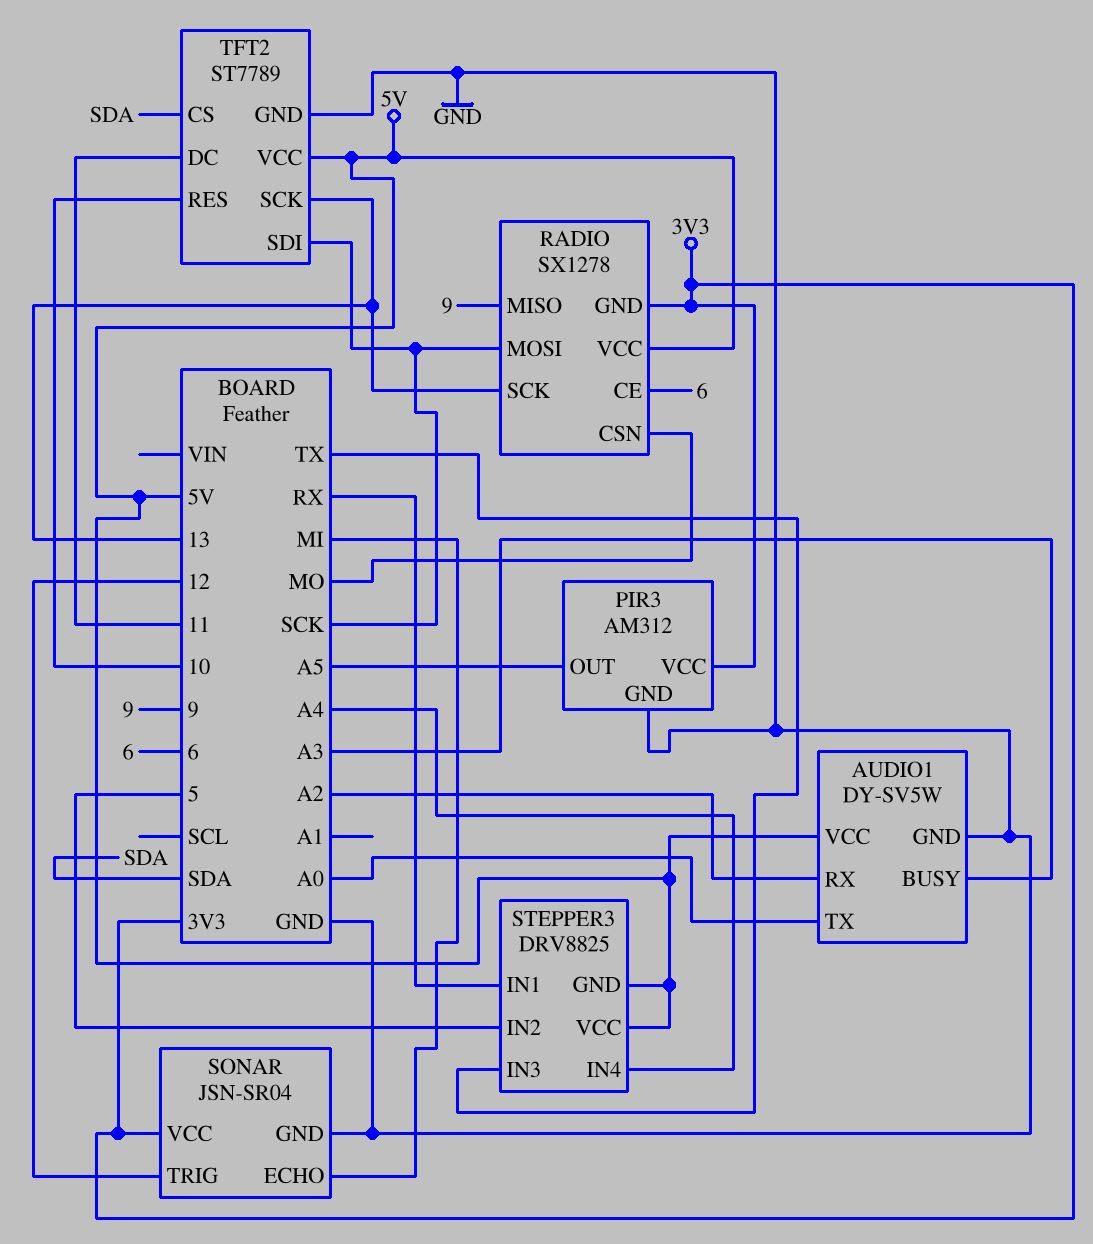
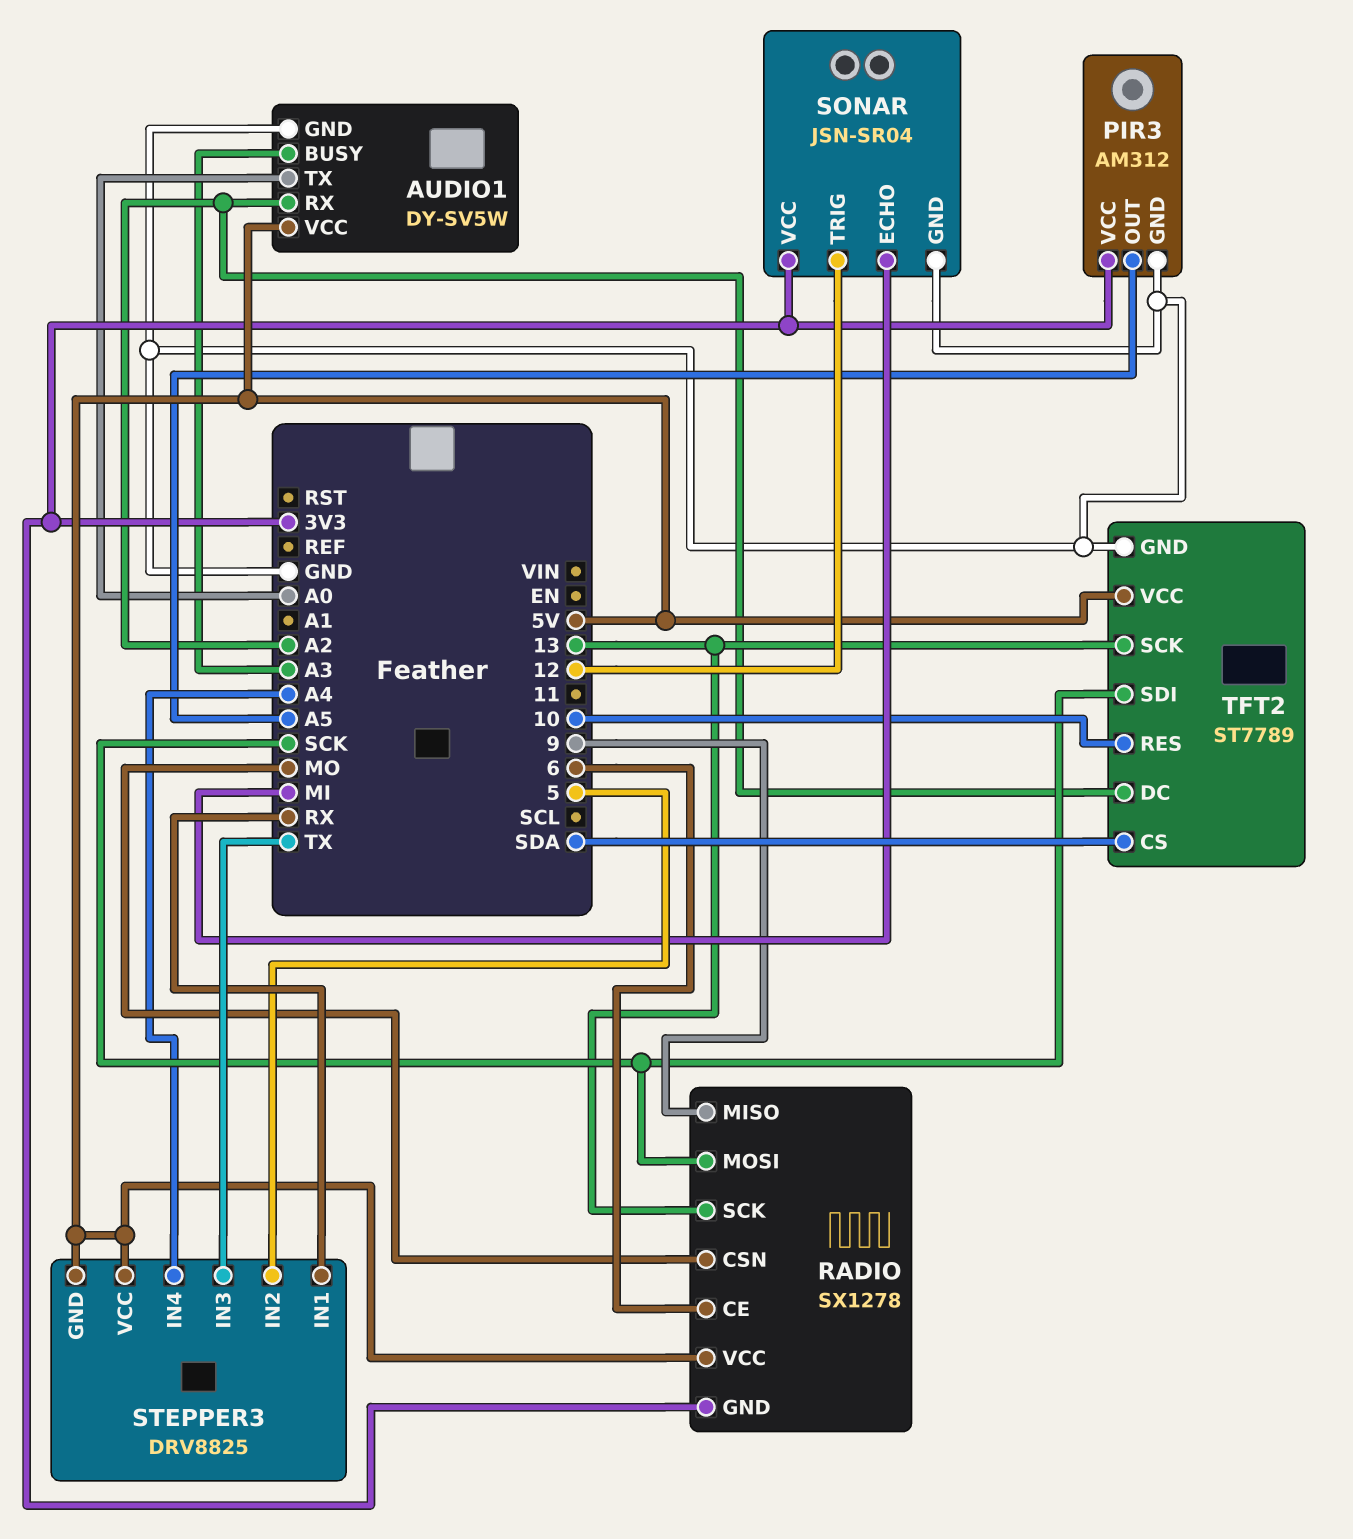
TFT2 pin DC: 11 -> A2

